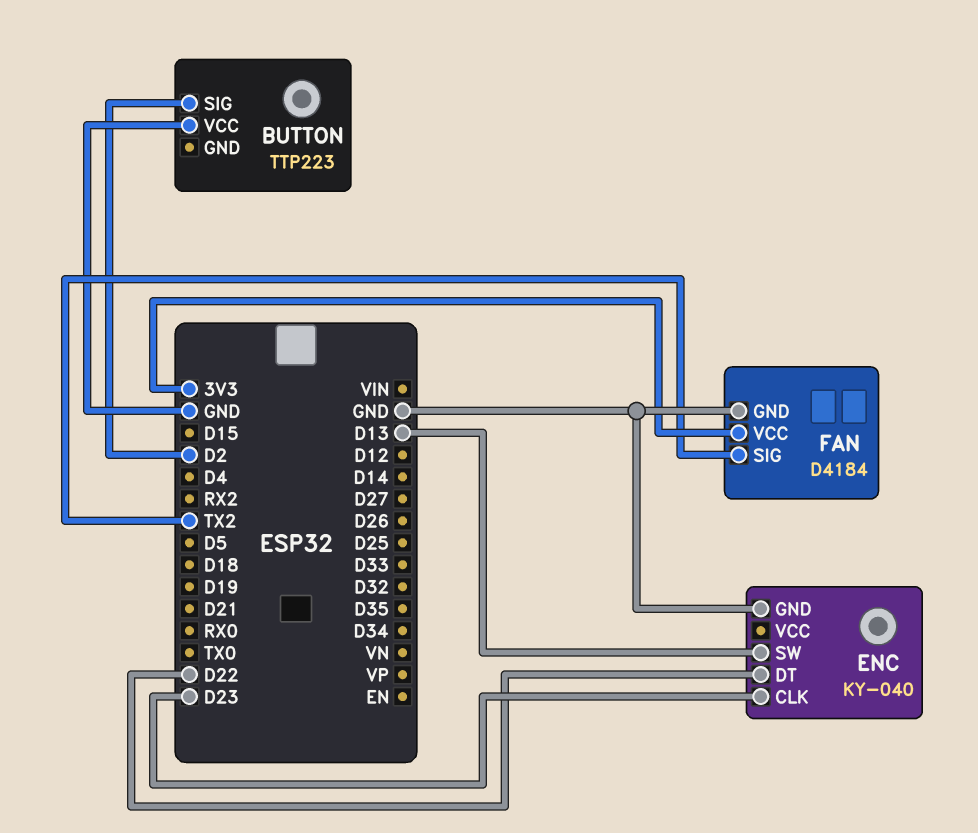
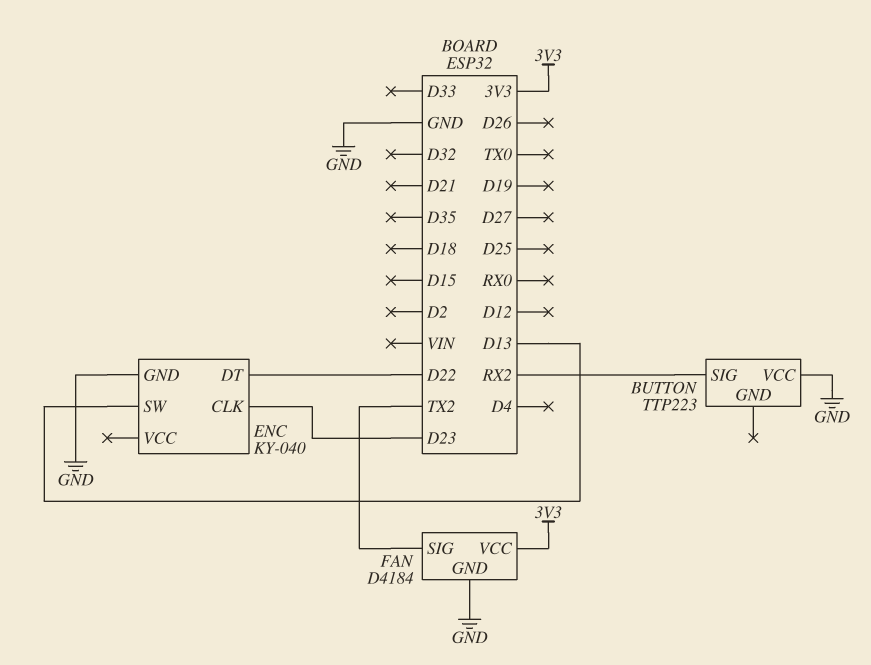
BUTTON pin SIG: D2 -> RX2

